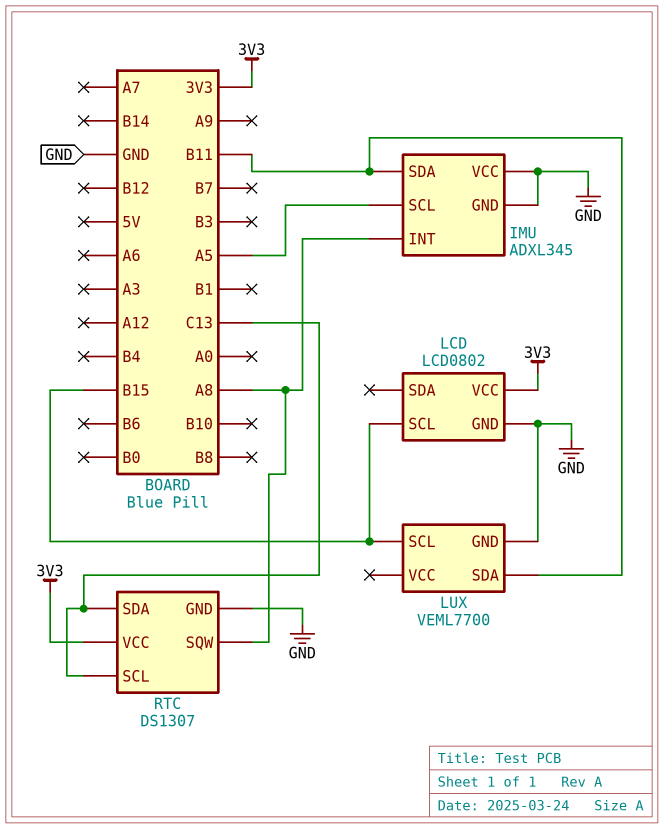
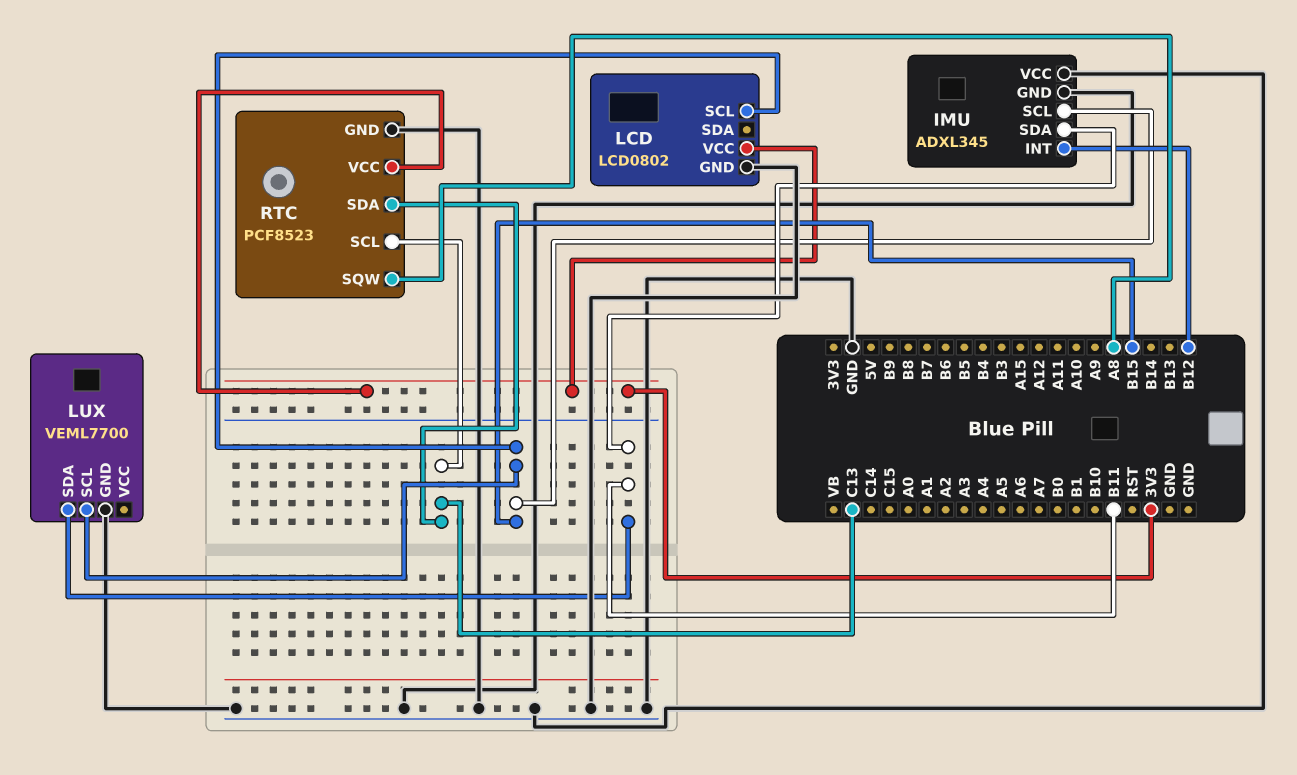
IMU pin INT: A8 -> B12
IMU pin SCL: A5 -> B15
RTC: DS1307 -> PCF8523

